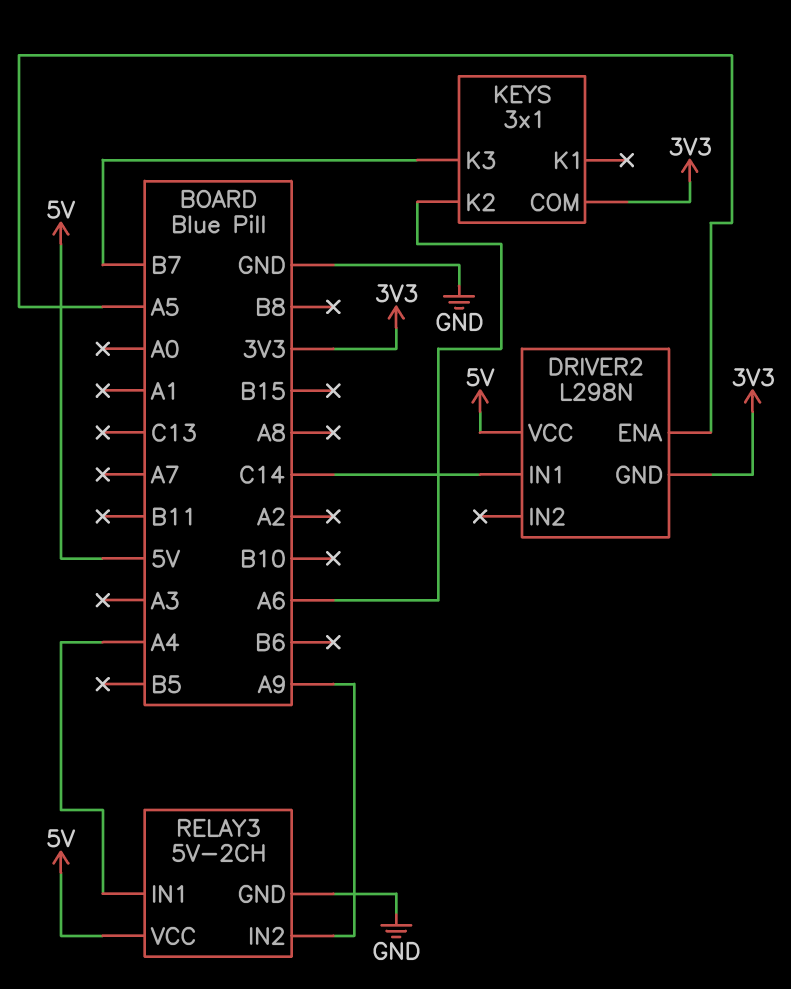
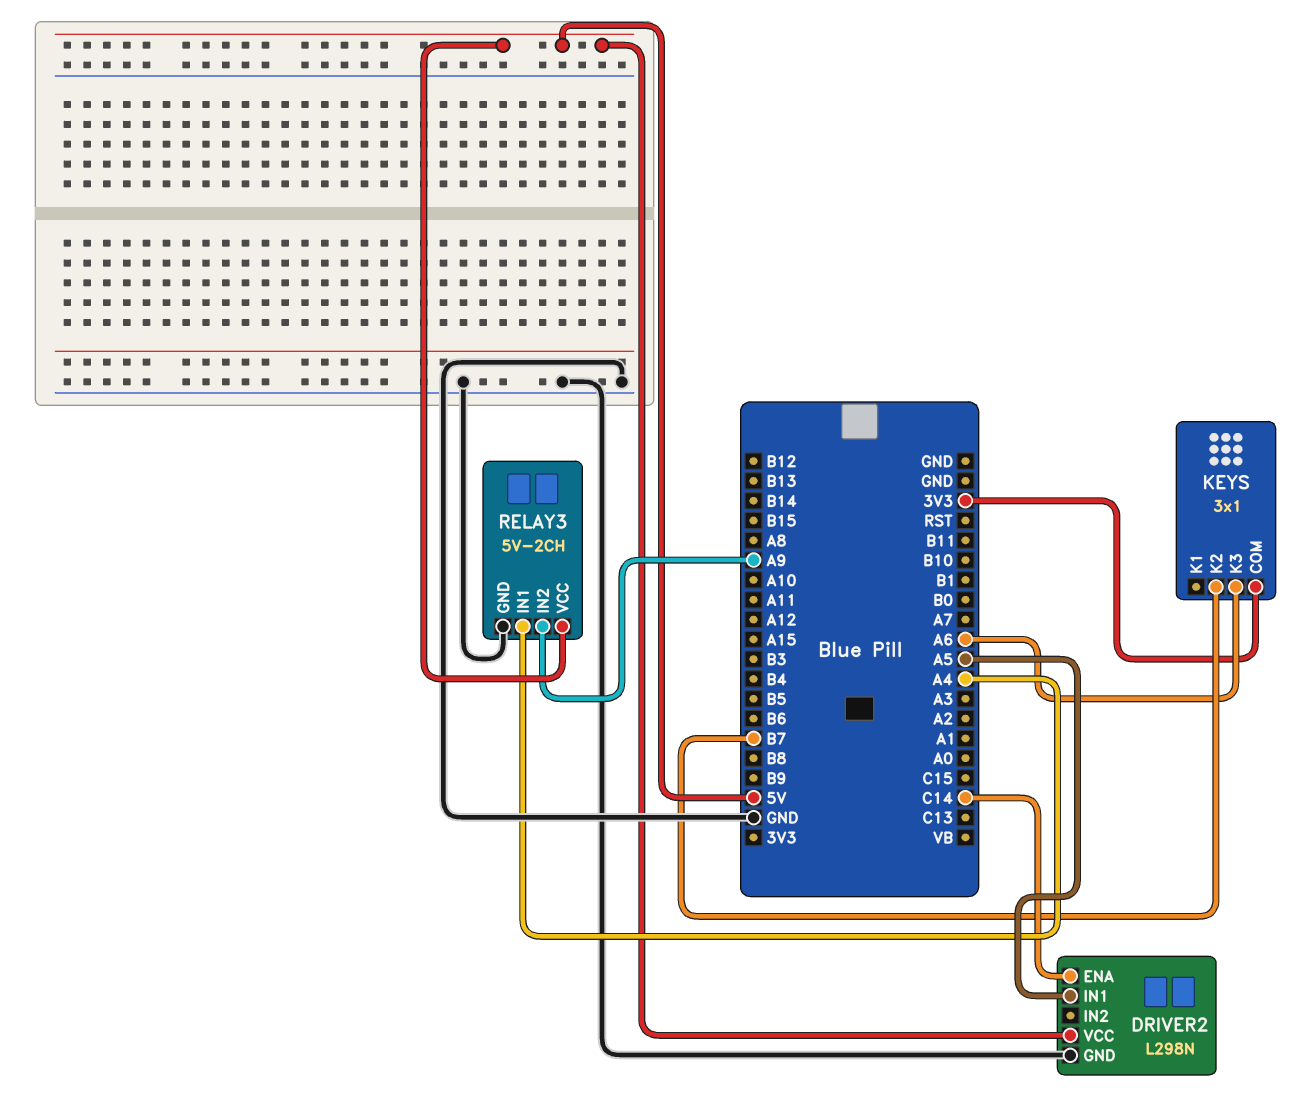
DRIVER2 pin ENA: A5 -> C14
DRIVER2 pin GND: 3V3 -> GND
DRIVER2 pin IN1: C14 -> A5
KEYS pin K2: A6 -> B7
KEYS pin K3: B7 -> A6

